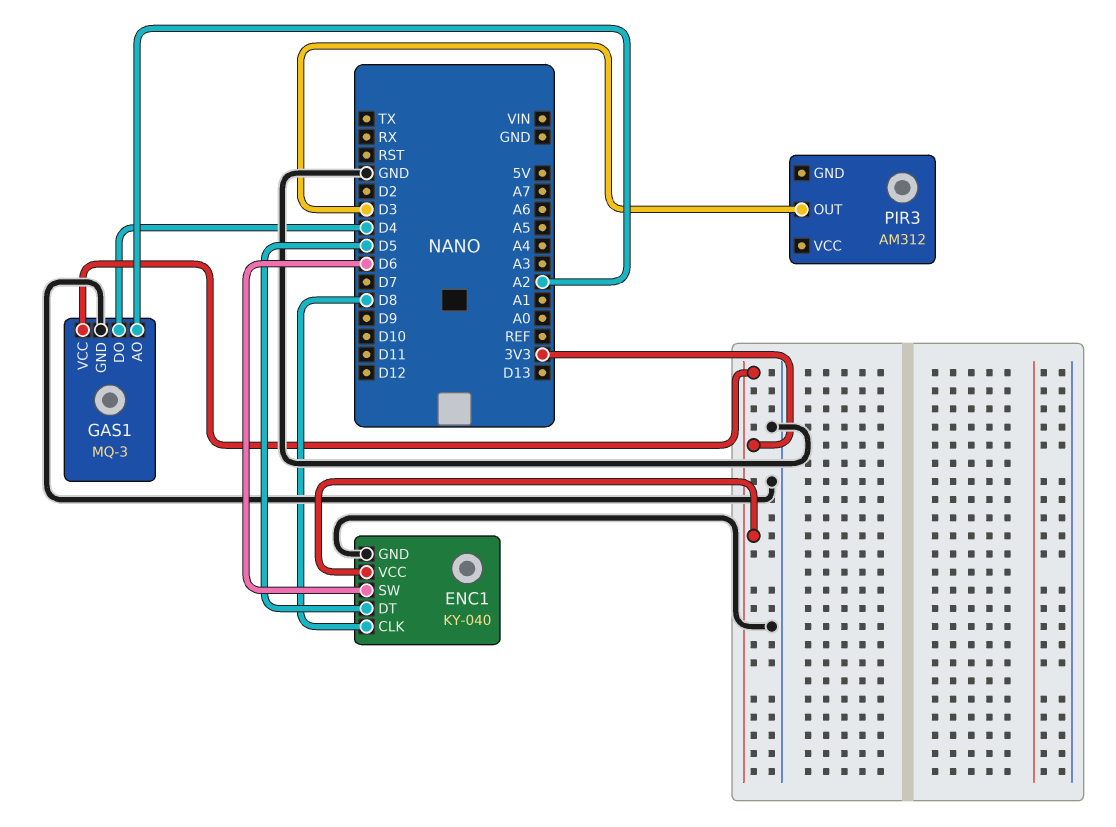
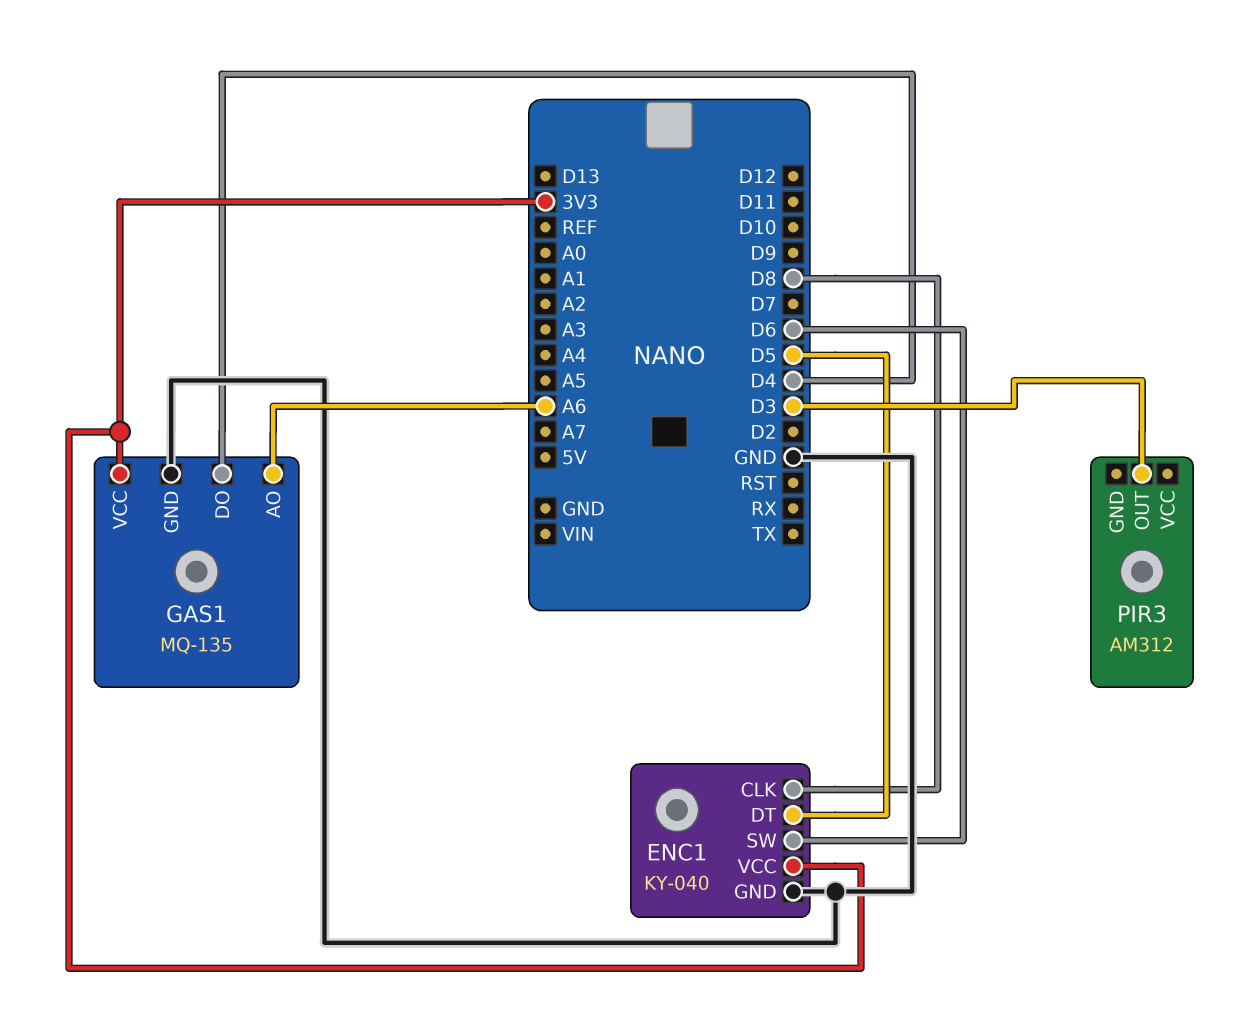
GAS1: MQ-3 -> MQ-135
GAS1 pin AO: A2 -> A6

